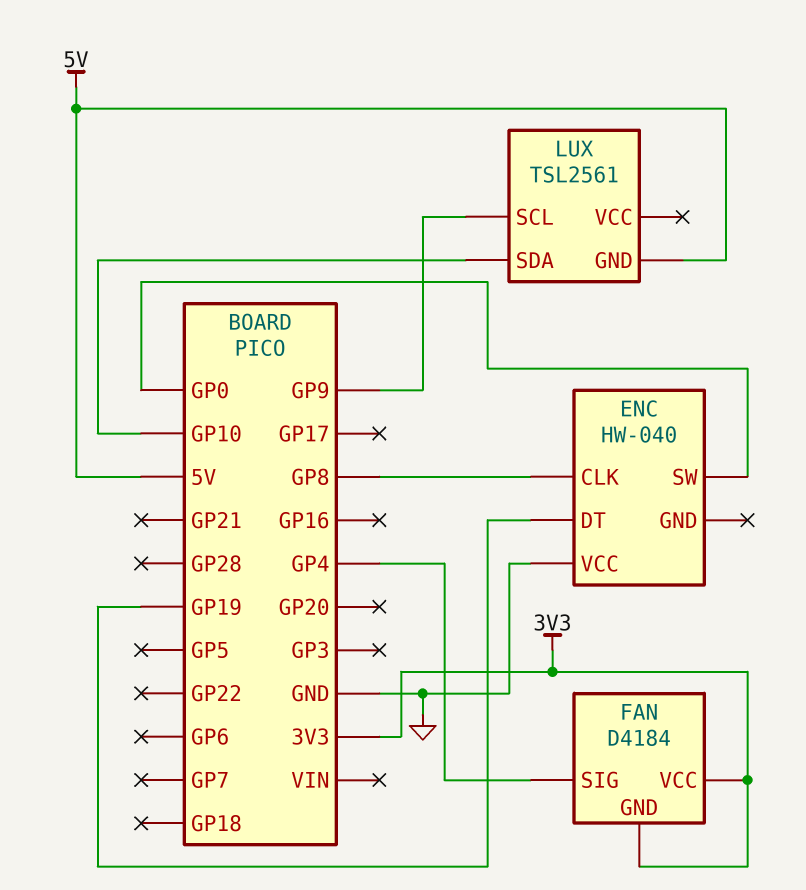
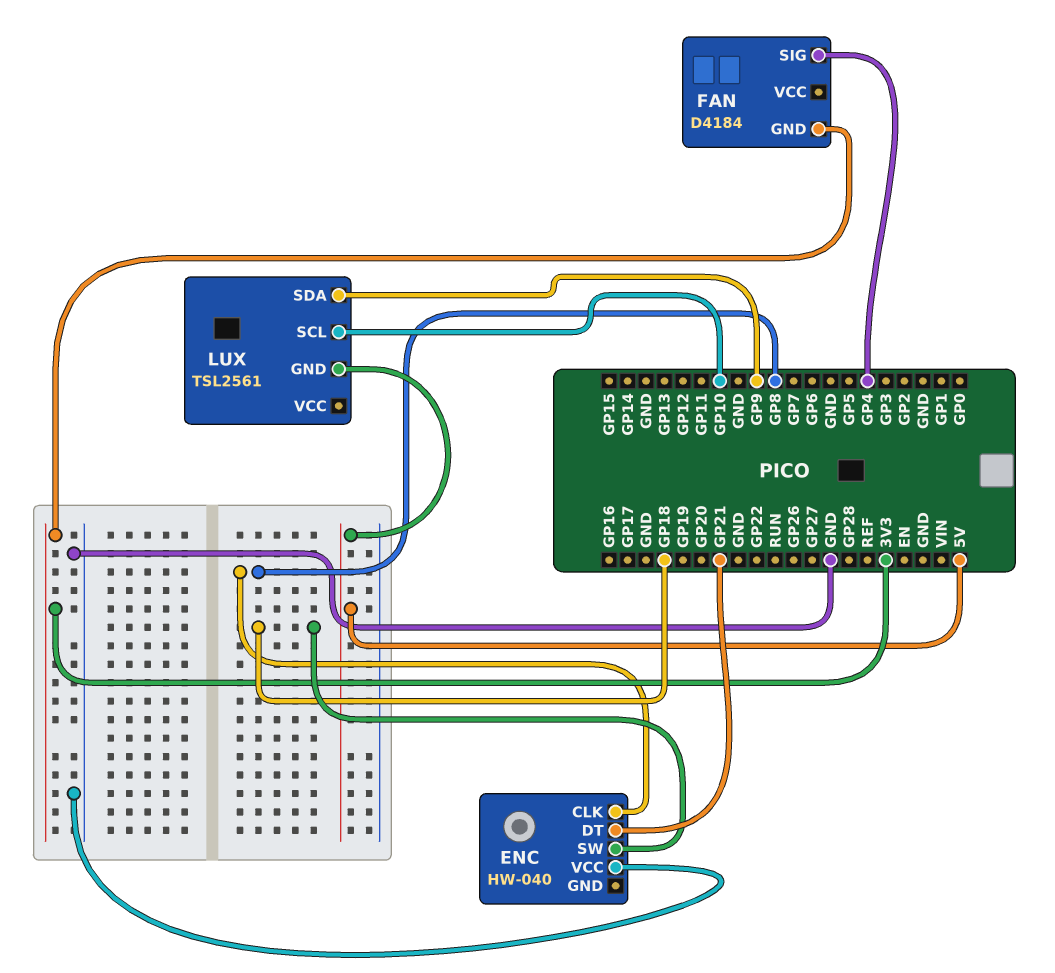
ENC pin DT: GP19 -> GP21
ENC pin SW: GP0 -> GP18
FAN pin VCC: 3V3 -> none
LUX pin SCL: GP9 -> GP10
LUX pin SDA: GP10 -> GP9

